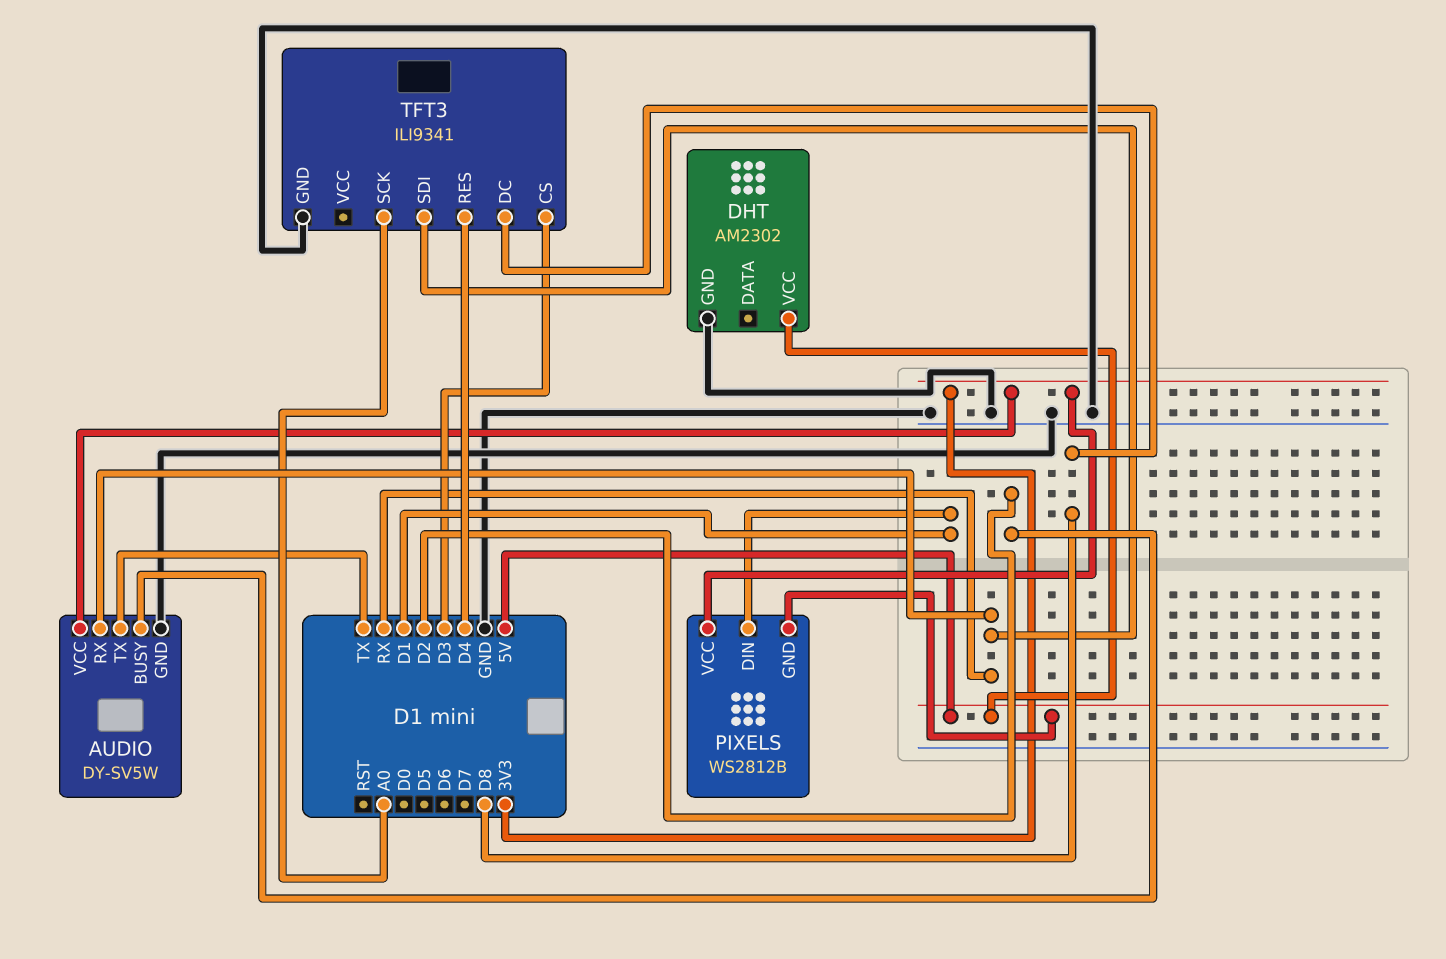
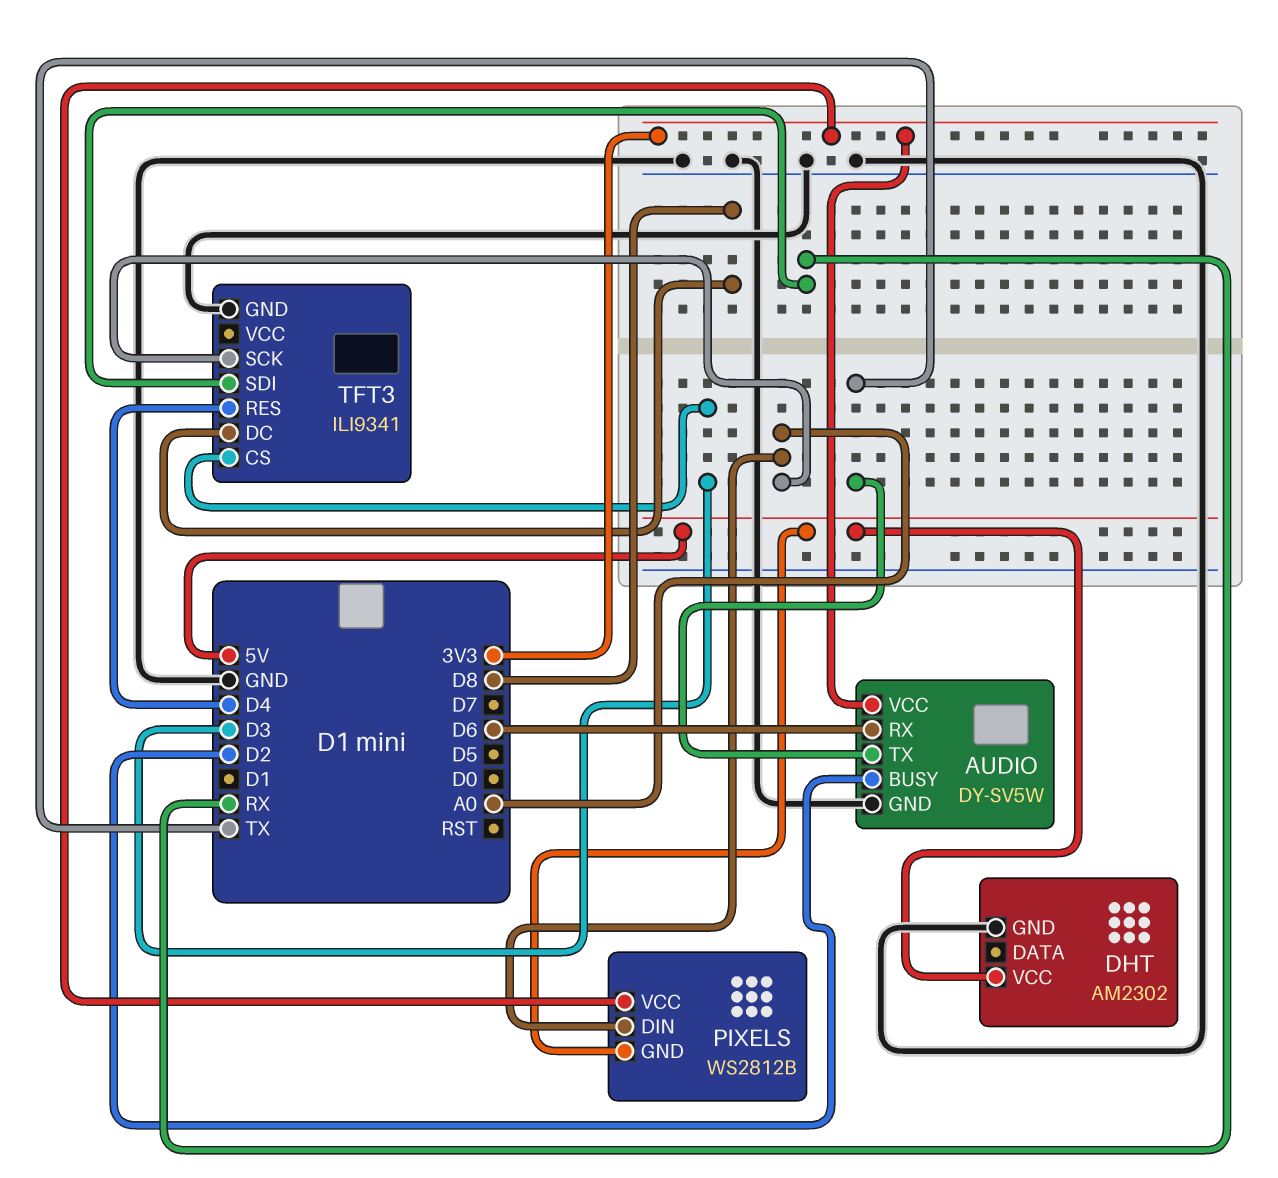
AUDIO pin RX: RX -> D6
PIXELS pin DIN: D1 -> A0

